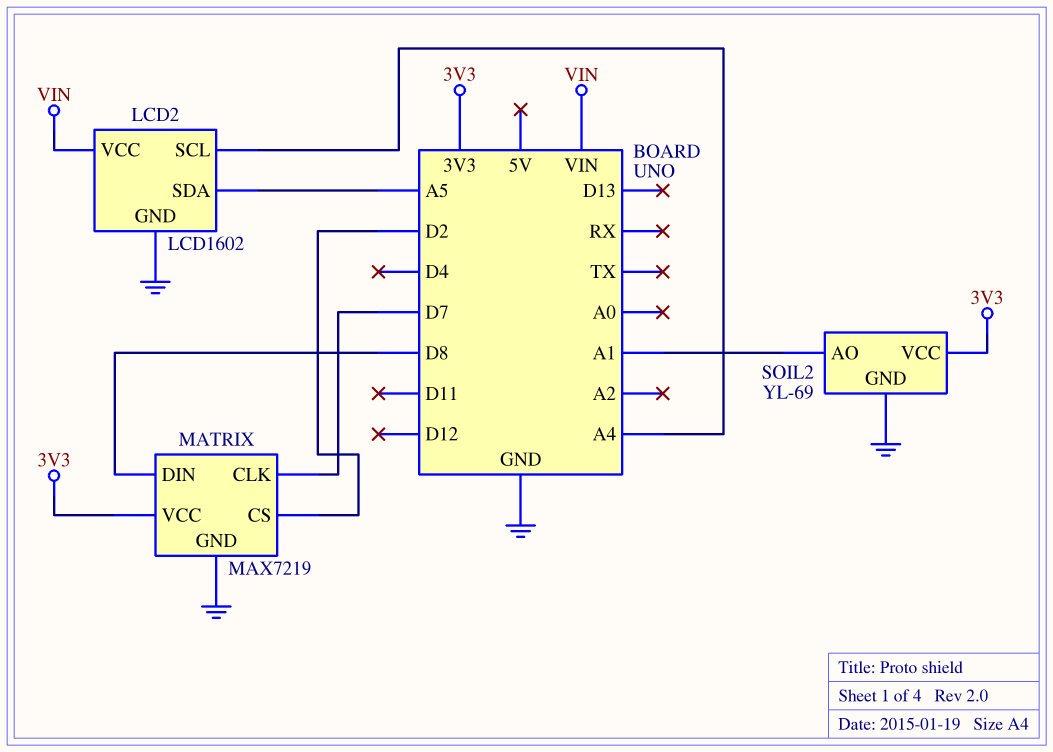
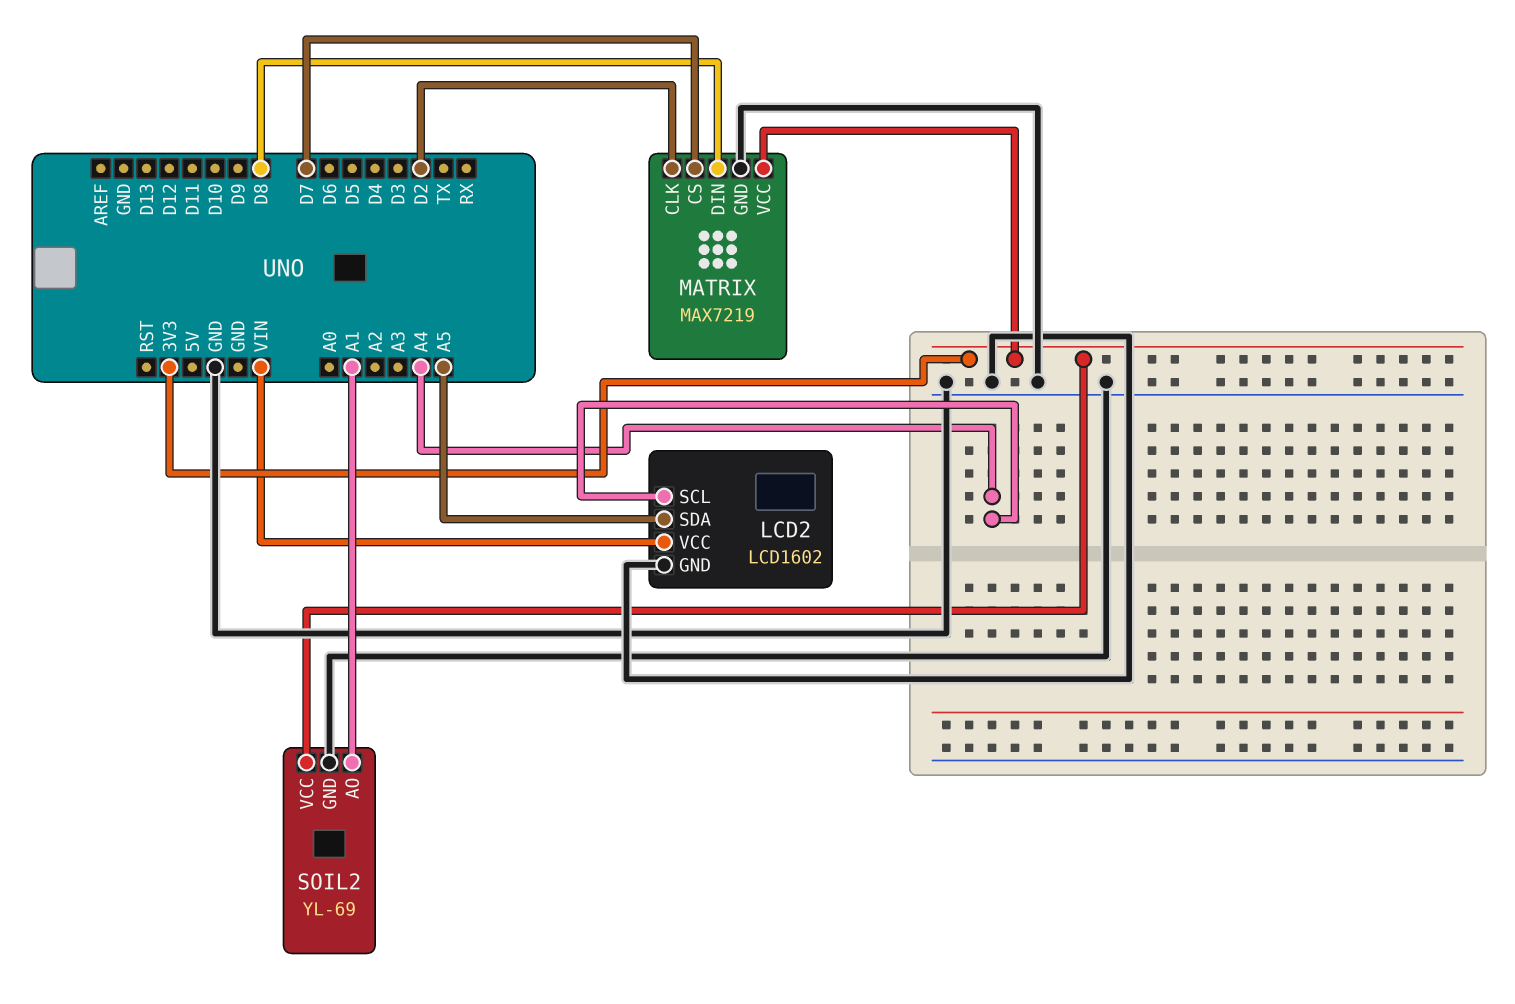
MATRIX pin CLK: D7 -> D2
MATRIX pin CS: D2 -> D7

